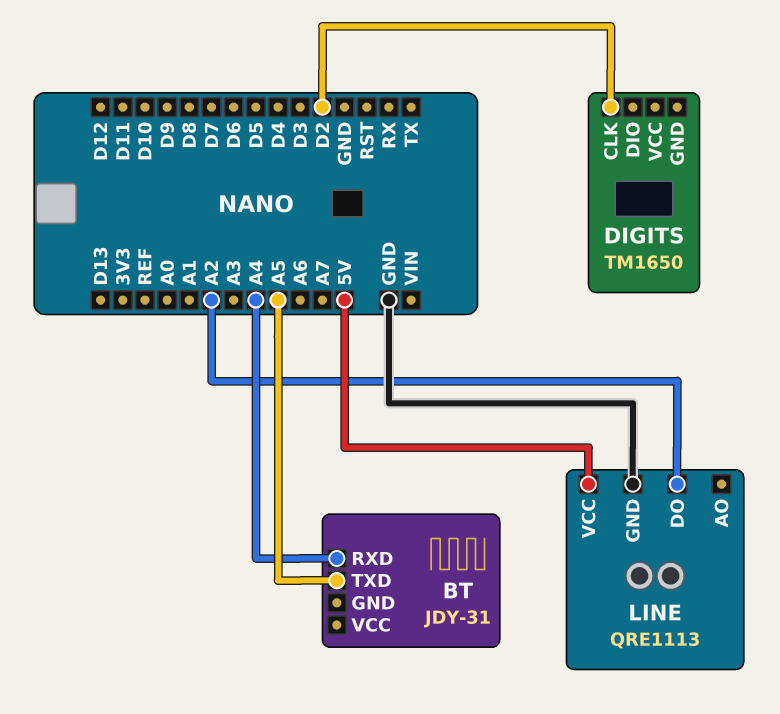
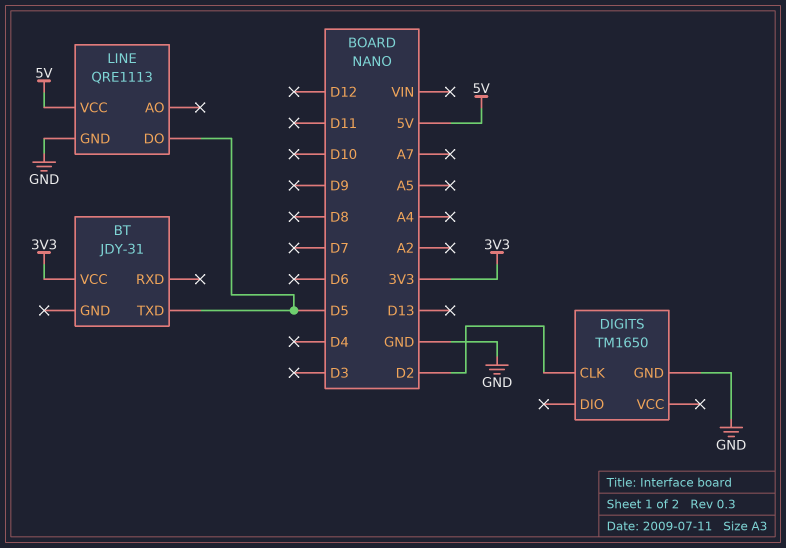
BT pin RXD: A4 -> none
BT pin TXD: A5 -> D5
BT pin VCC: none -> 3V3
DIGITS pin GND: none -> GND
LINE pin DO: A2 -> D5

